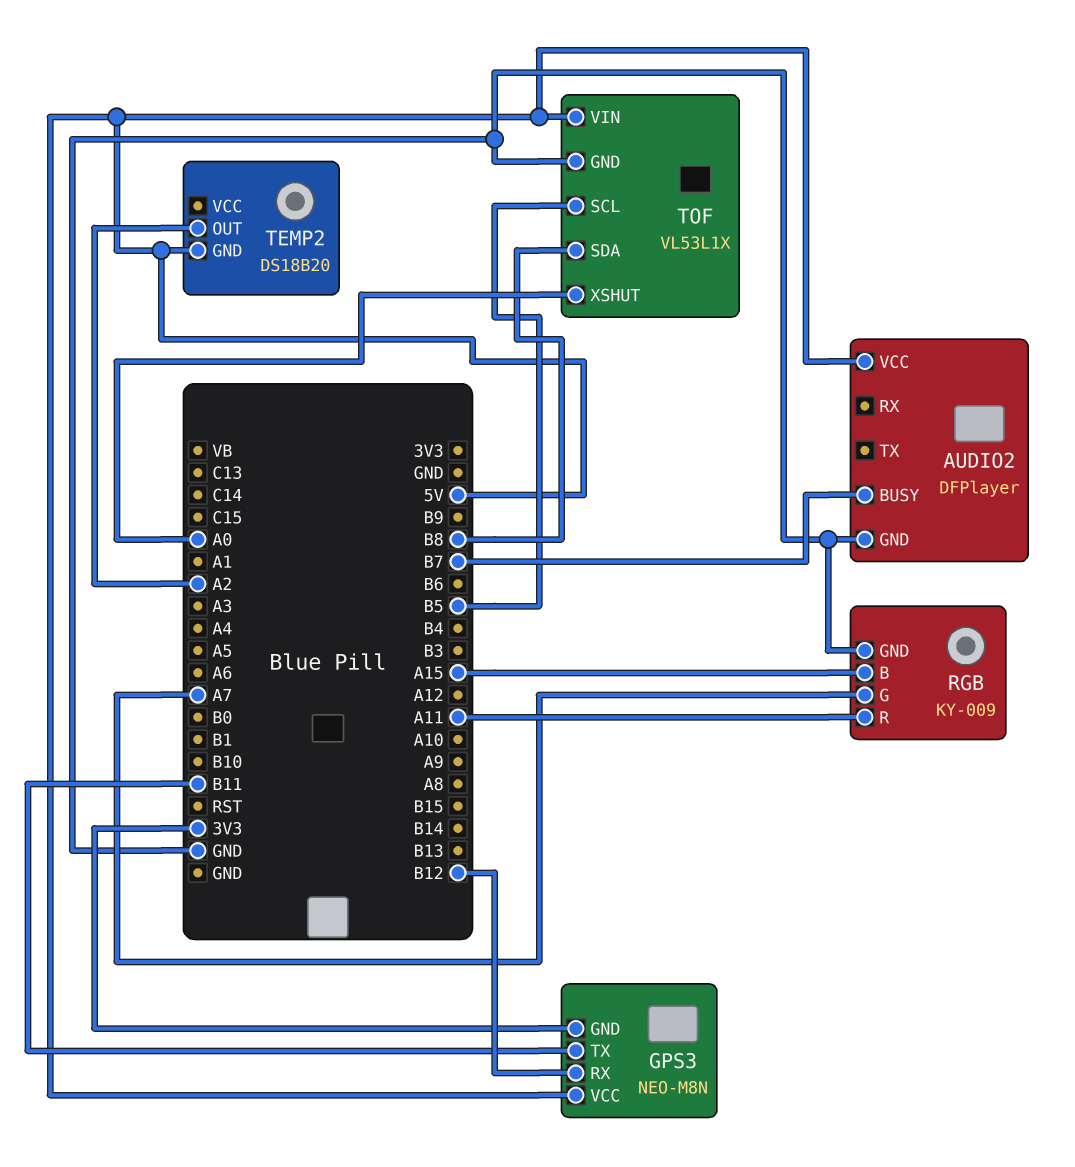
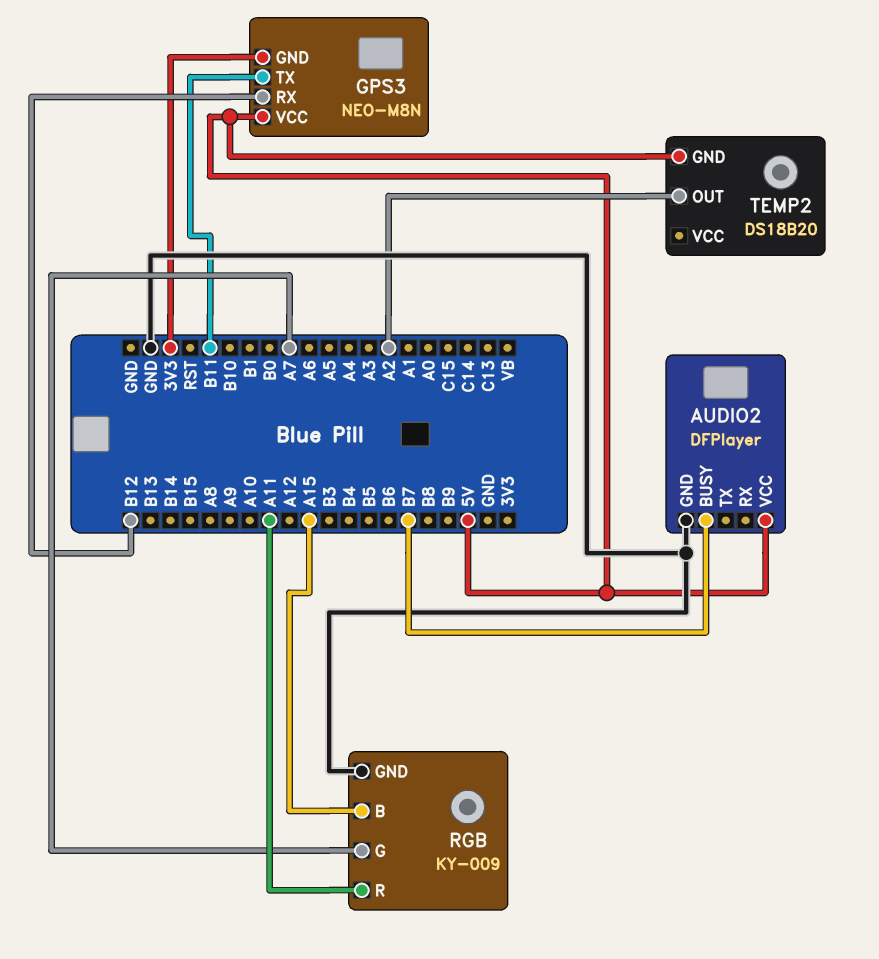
TOF: VL53L1X -> none
TOF pin GND: GND -> none
TOF pin SCL: B5 -> none
TOF pin SDA: B8 -> none
TOF pin VIN: 5V -> none
TOF pin XSHUT: A0 -> none

